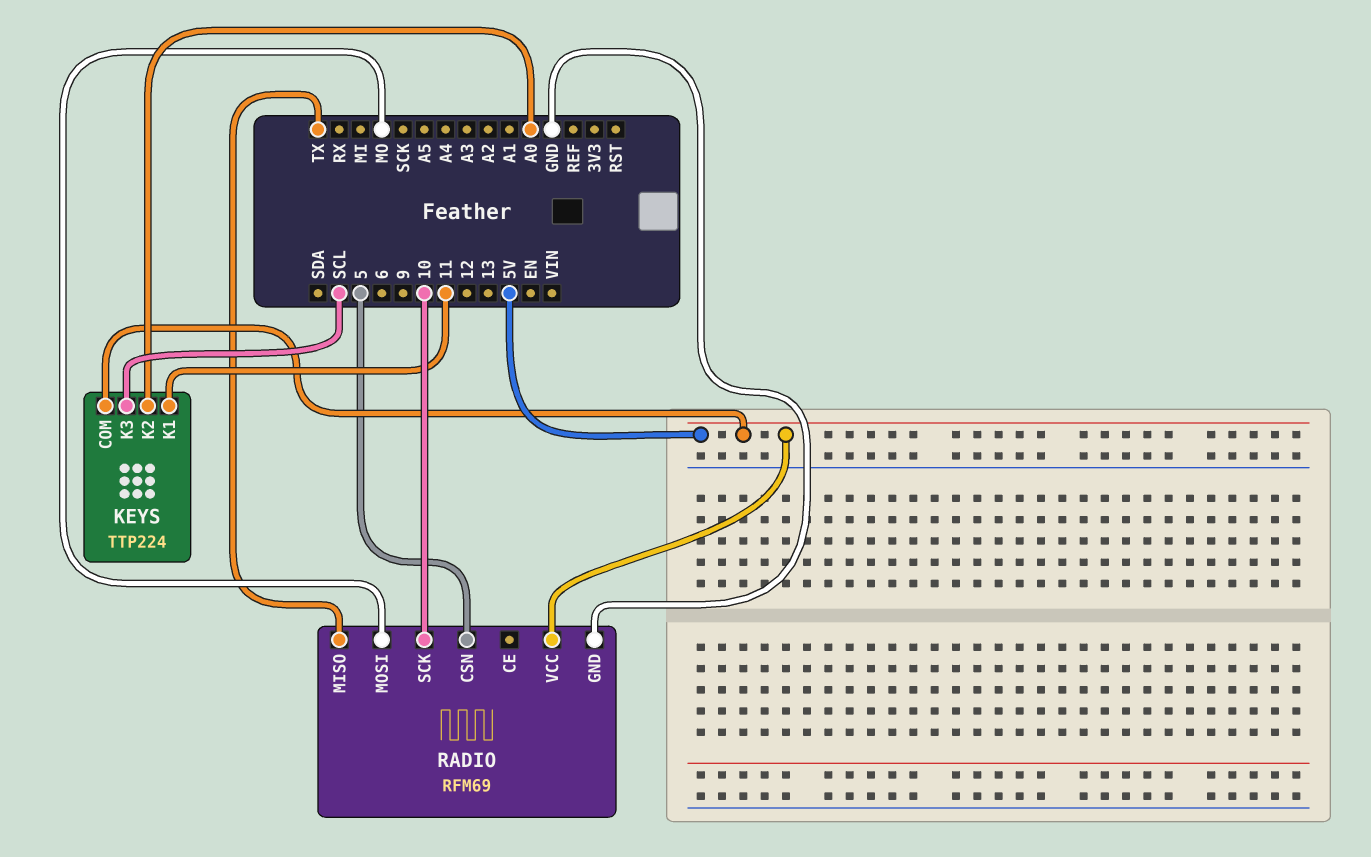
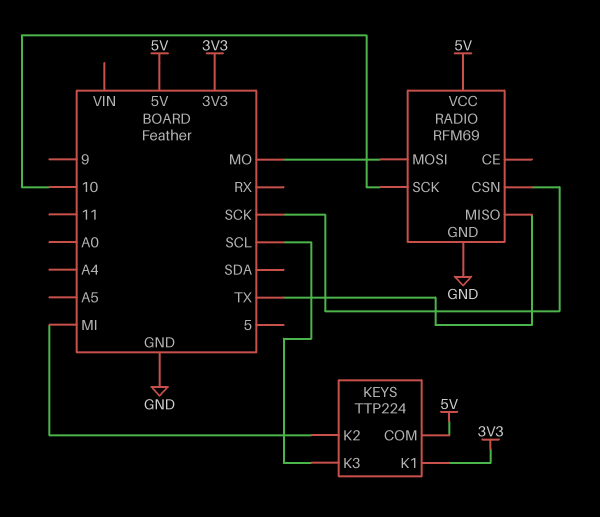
KEYS pin K1: 11 -> 3V3
KEYS pin K2: A0 -> MI
RADIO pin CSN: 5 -> SCK

